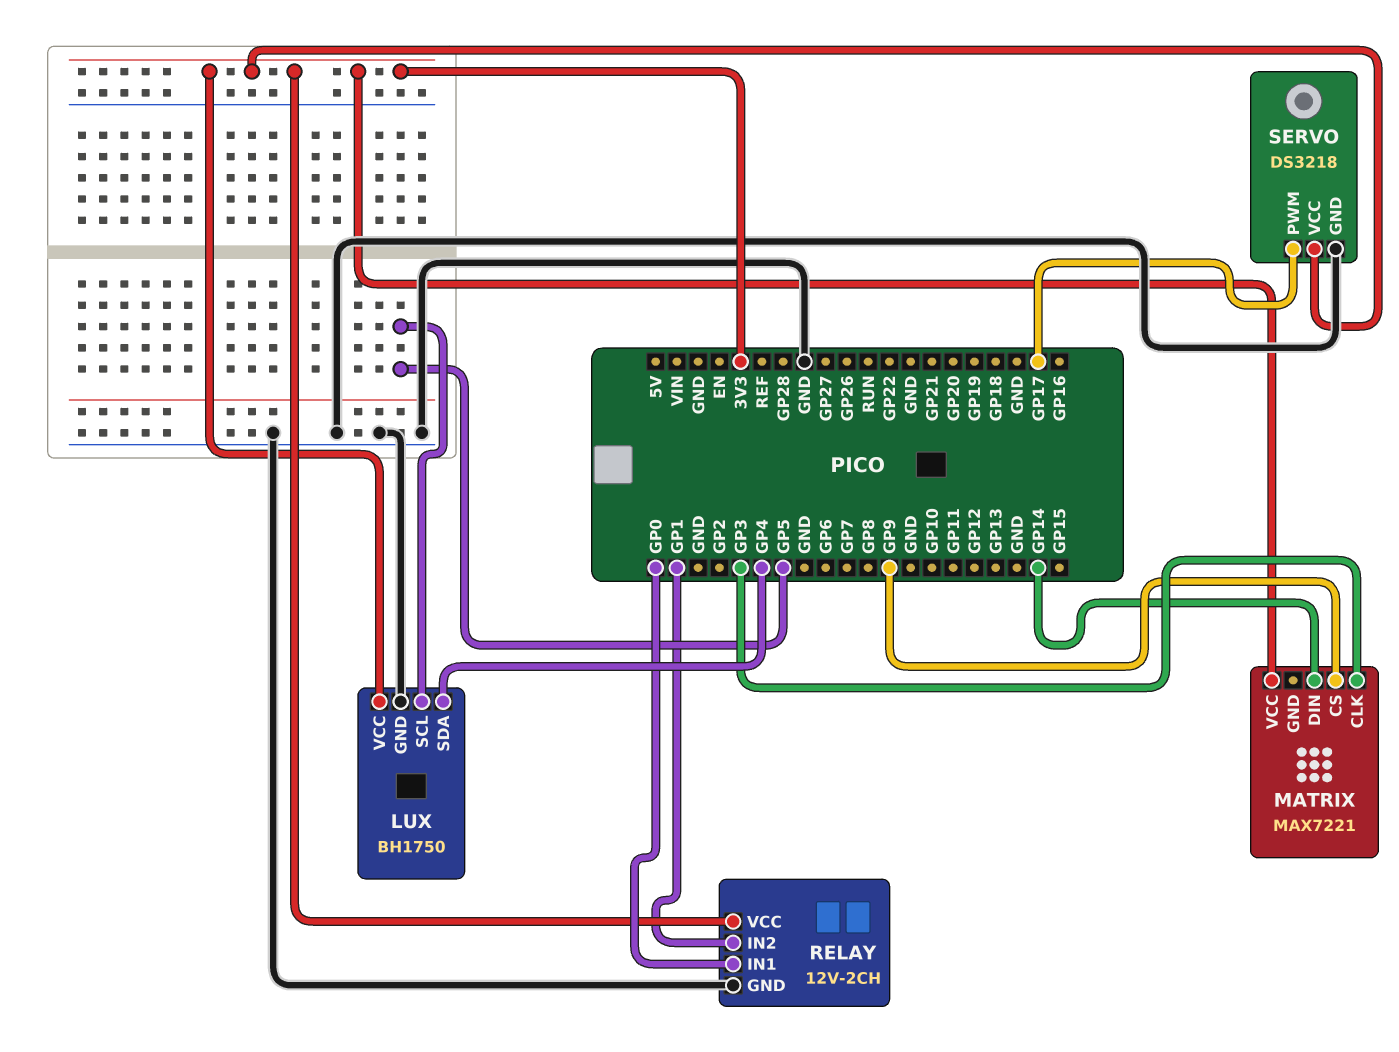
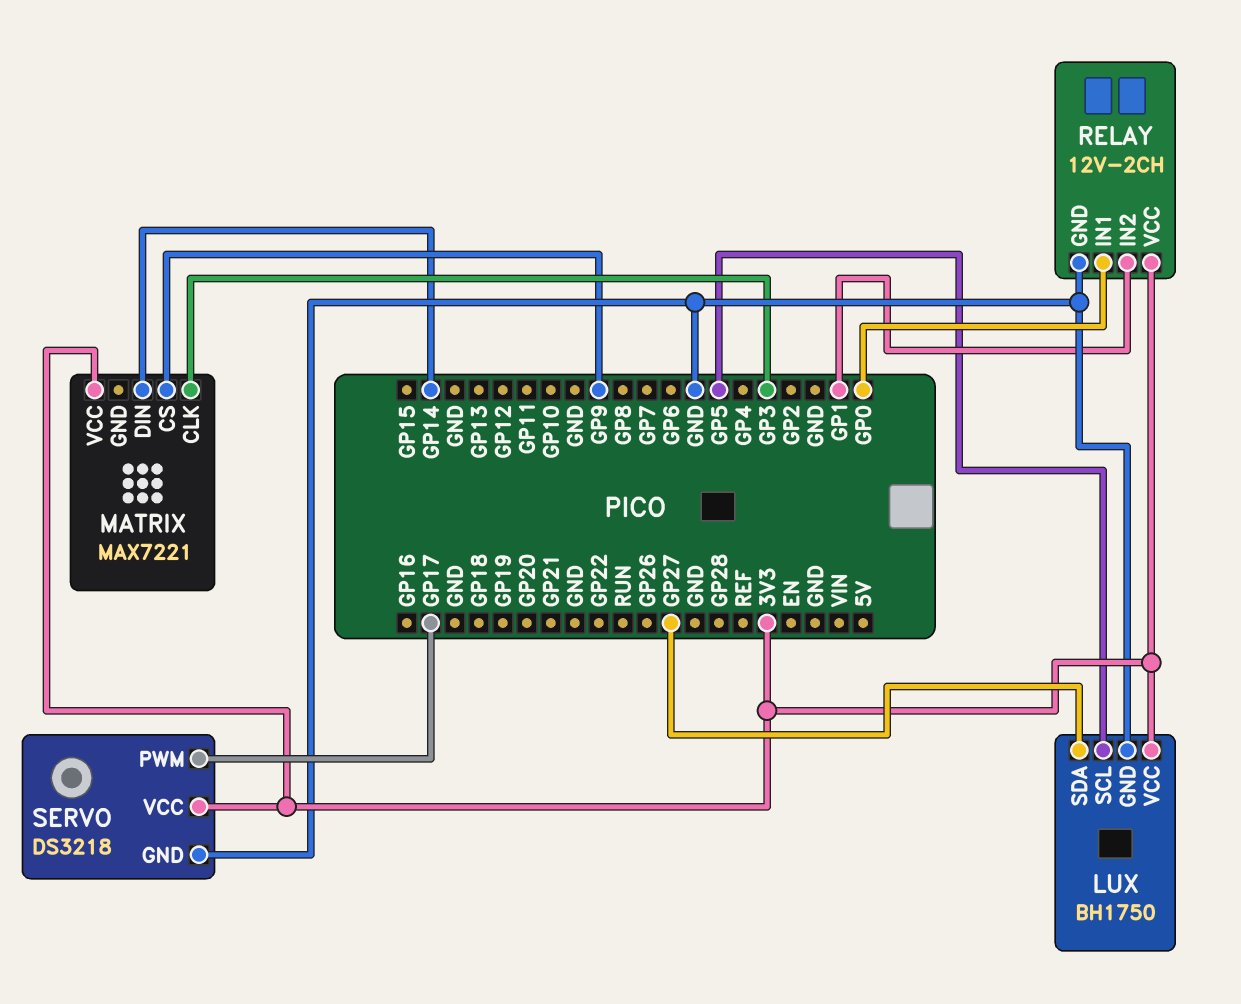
LUX pin SDA: GP4 -> GP27

